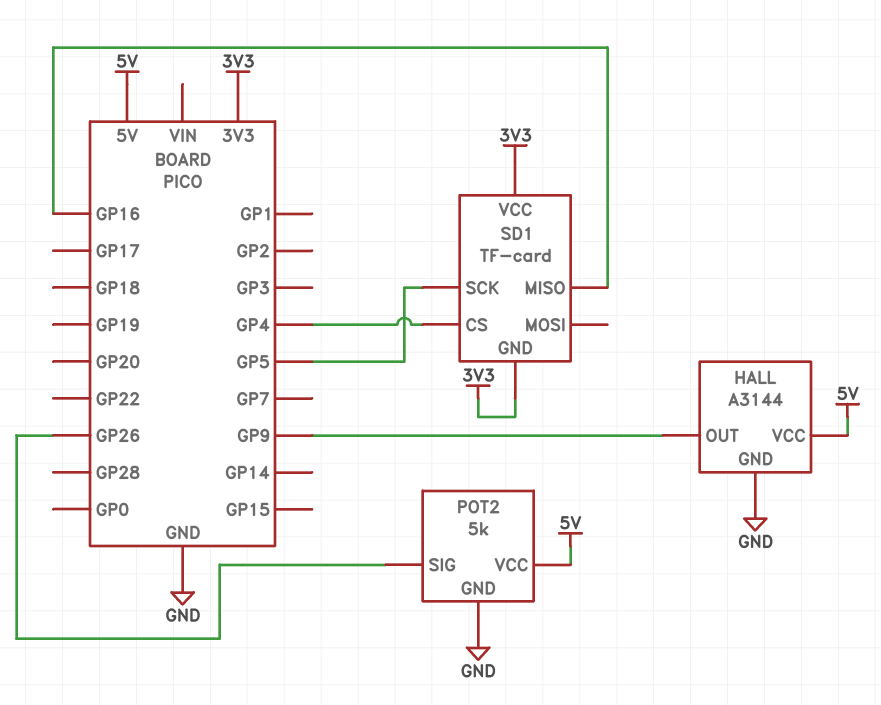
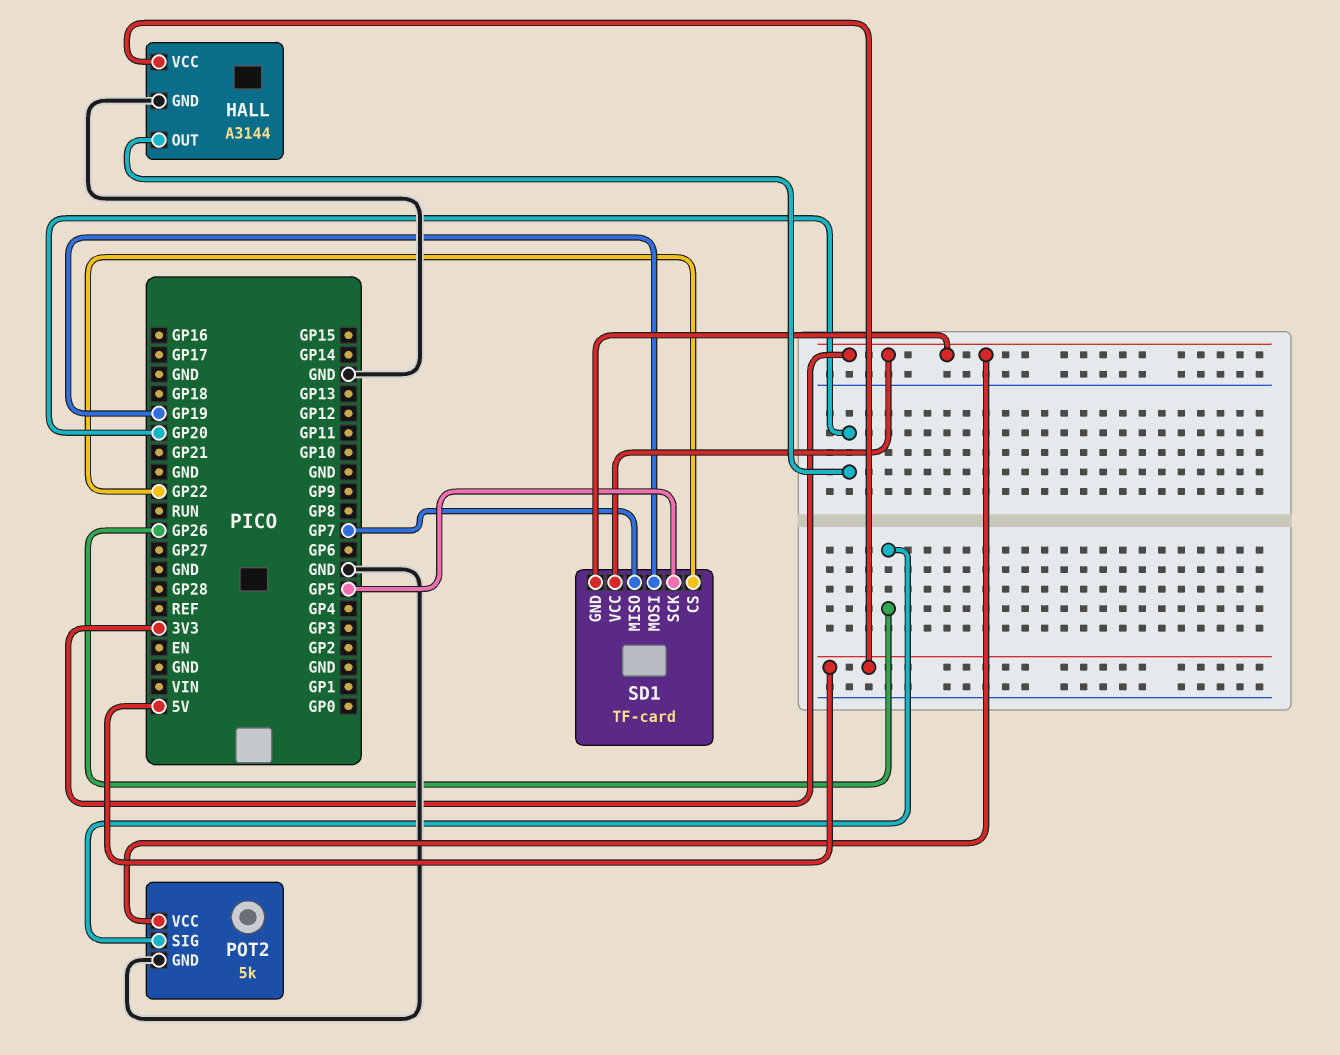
HALL pin OUT: GP9 -> GP20
POT2 pin VCC: 5V -> 3V3
SD1 pin CS: GP4 -> GP22
SD1 pin MISO: GP16 -> GP7
SD1 pin MOSI: none -> GP19

